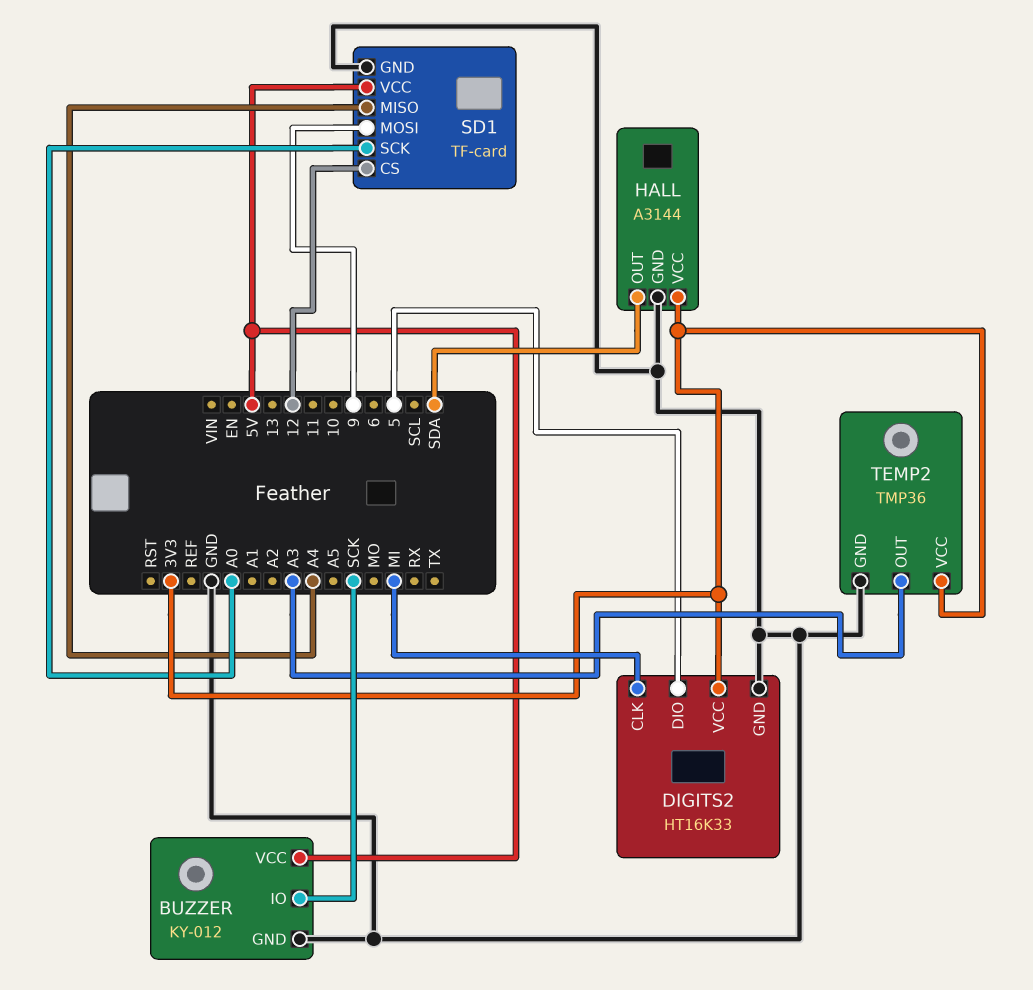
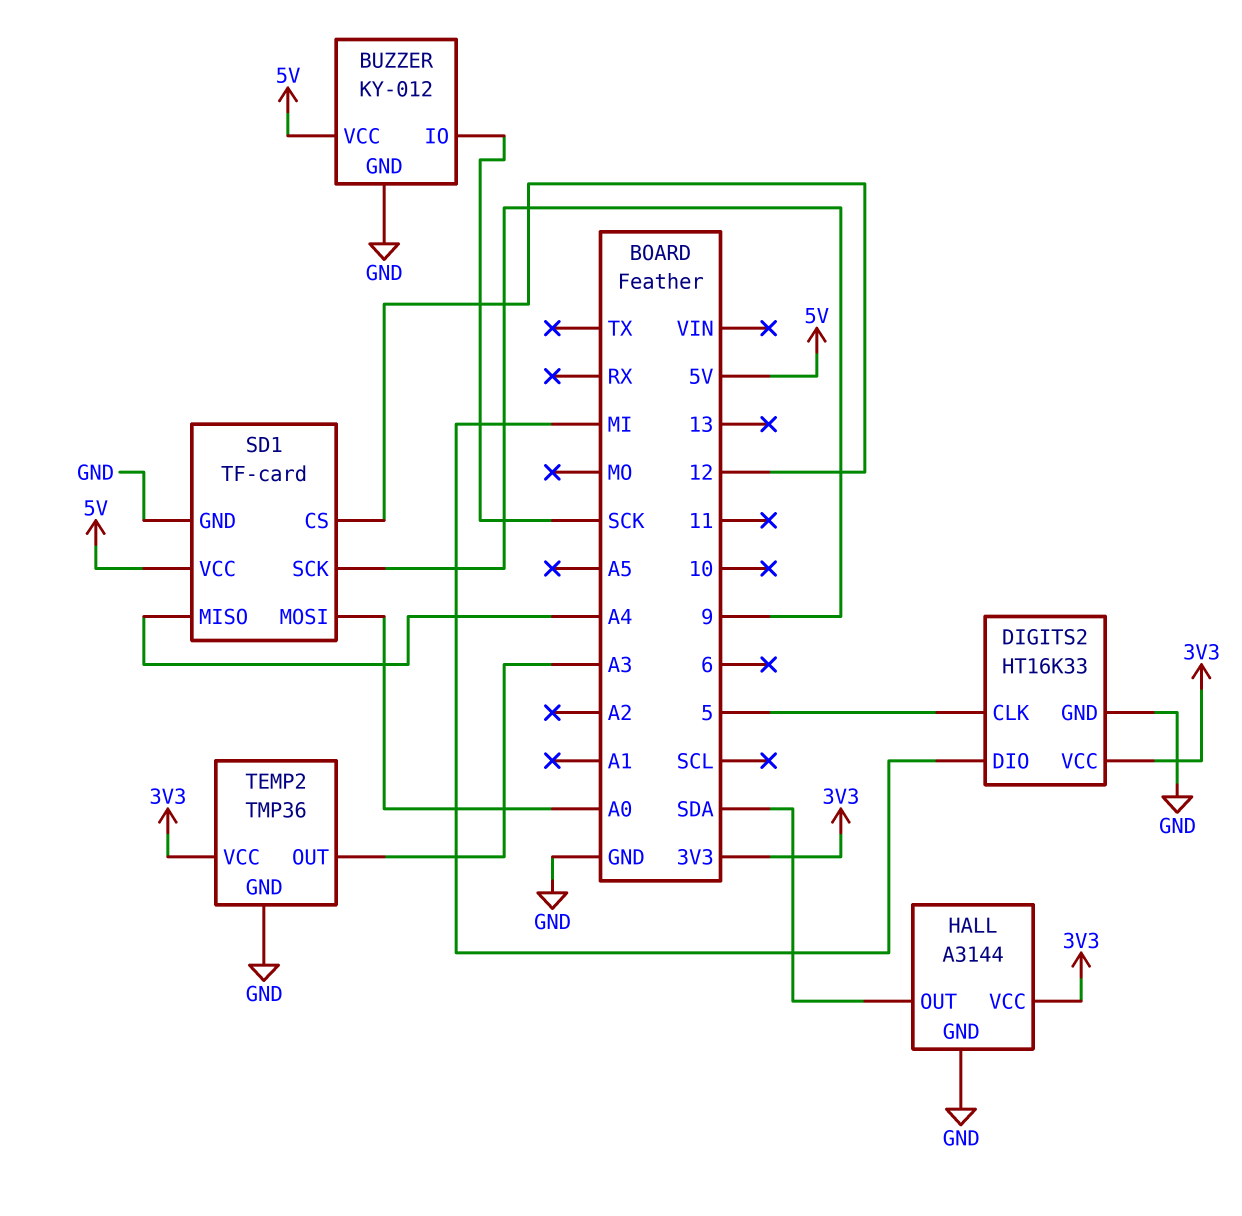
DIGITS2 pin CLK: MI -> 5
DIGITS2 pin DIO: 5 -> MI
SD1 pin MOSI: 9 -> A0
SD1 pin SCK: A0 -> 9

